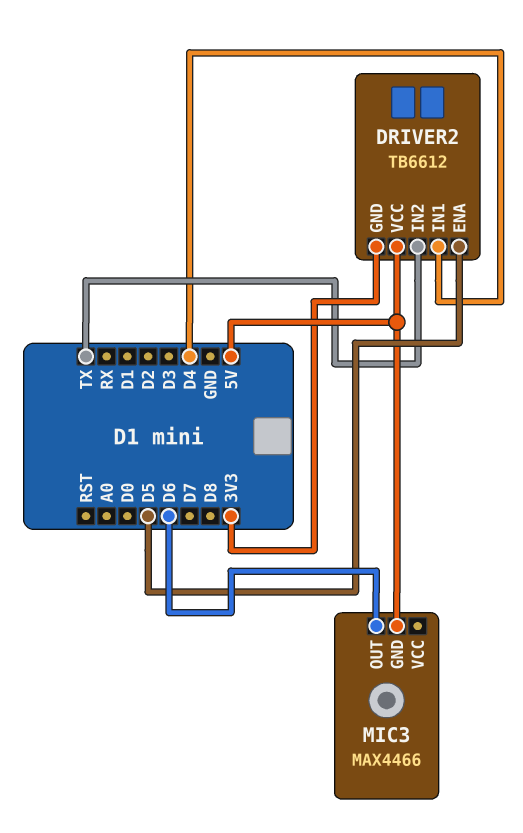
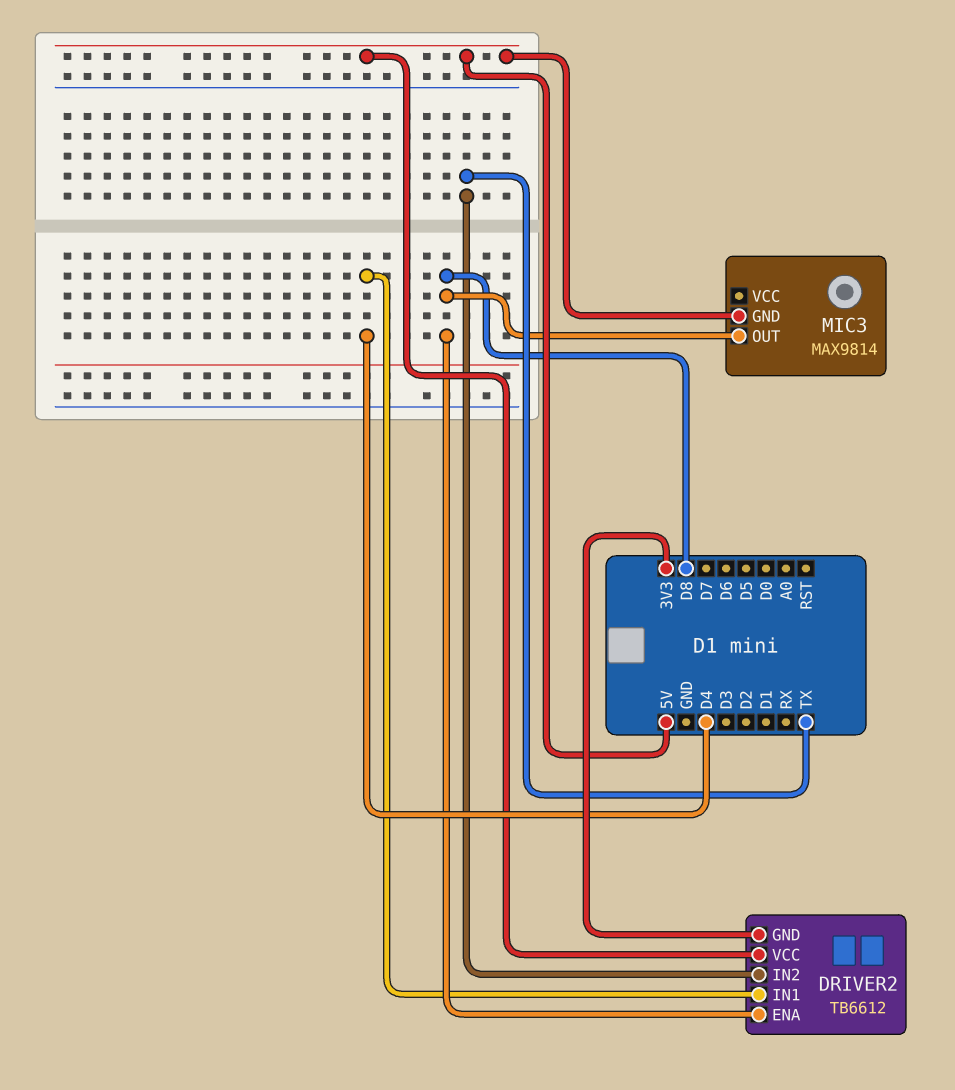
DRIVER2 pin ENA: D5 -> D8
MIC3: MAX4466 -> MAX9814
MIC3 pin OUT: D6 -> D8

